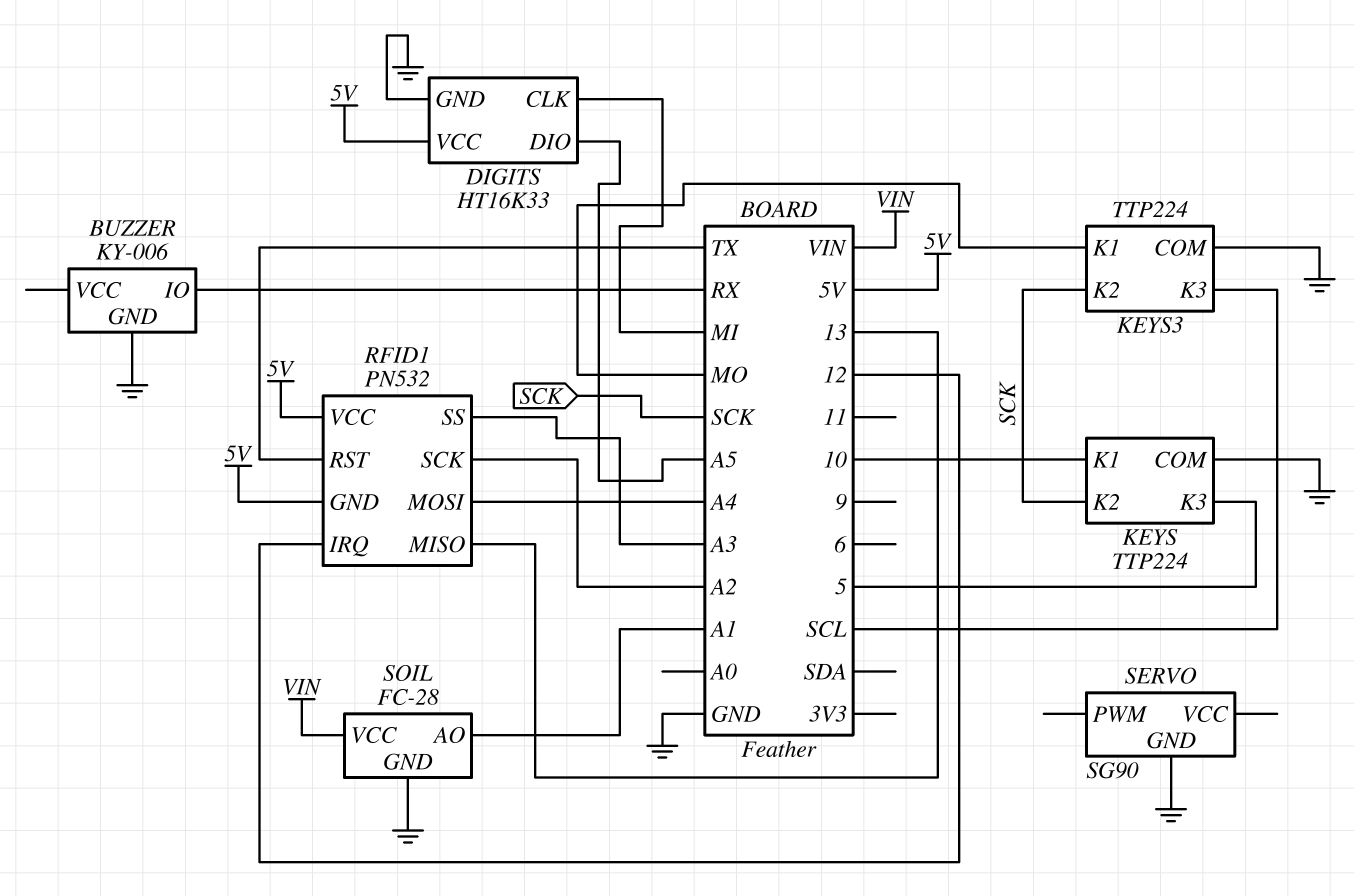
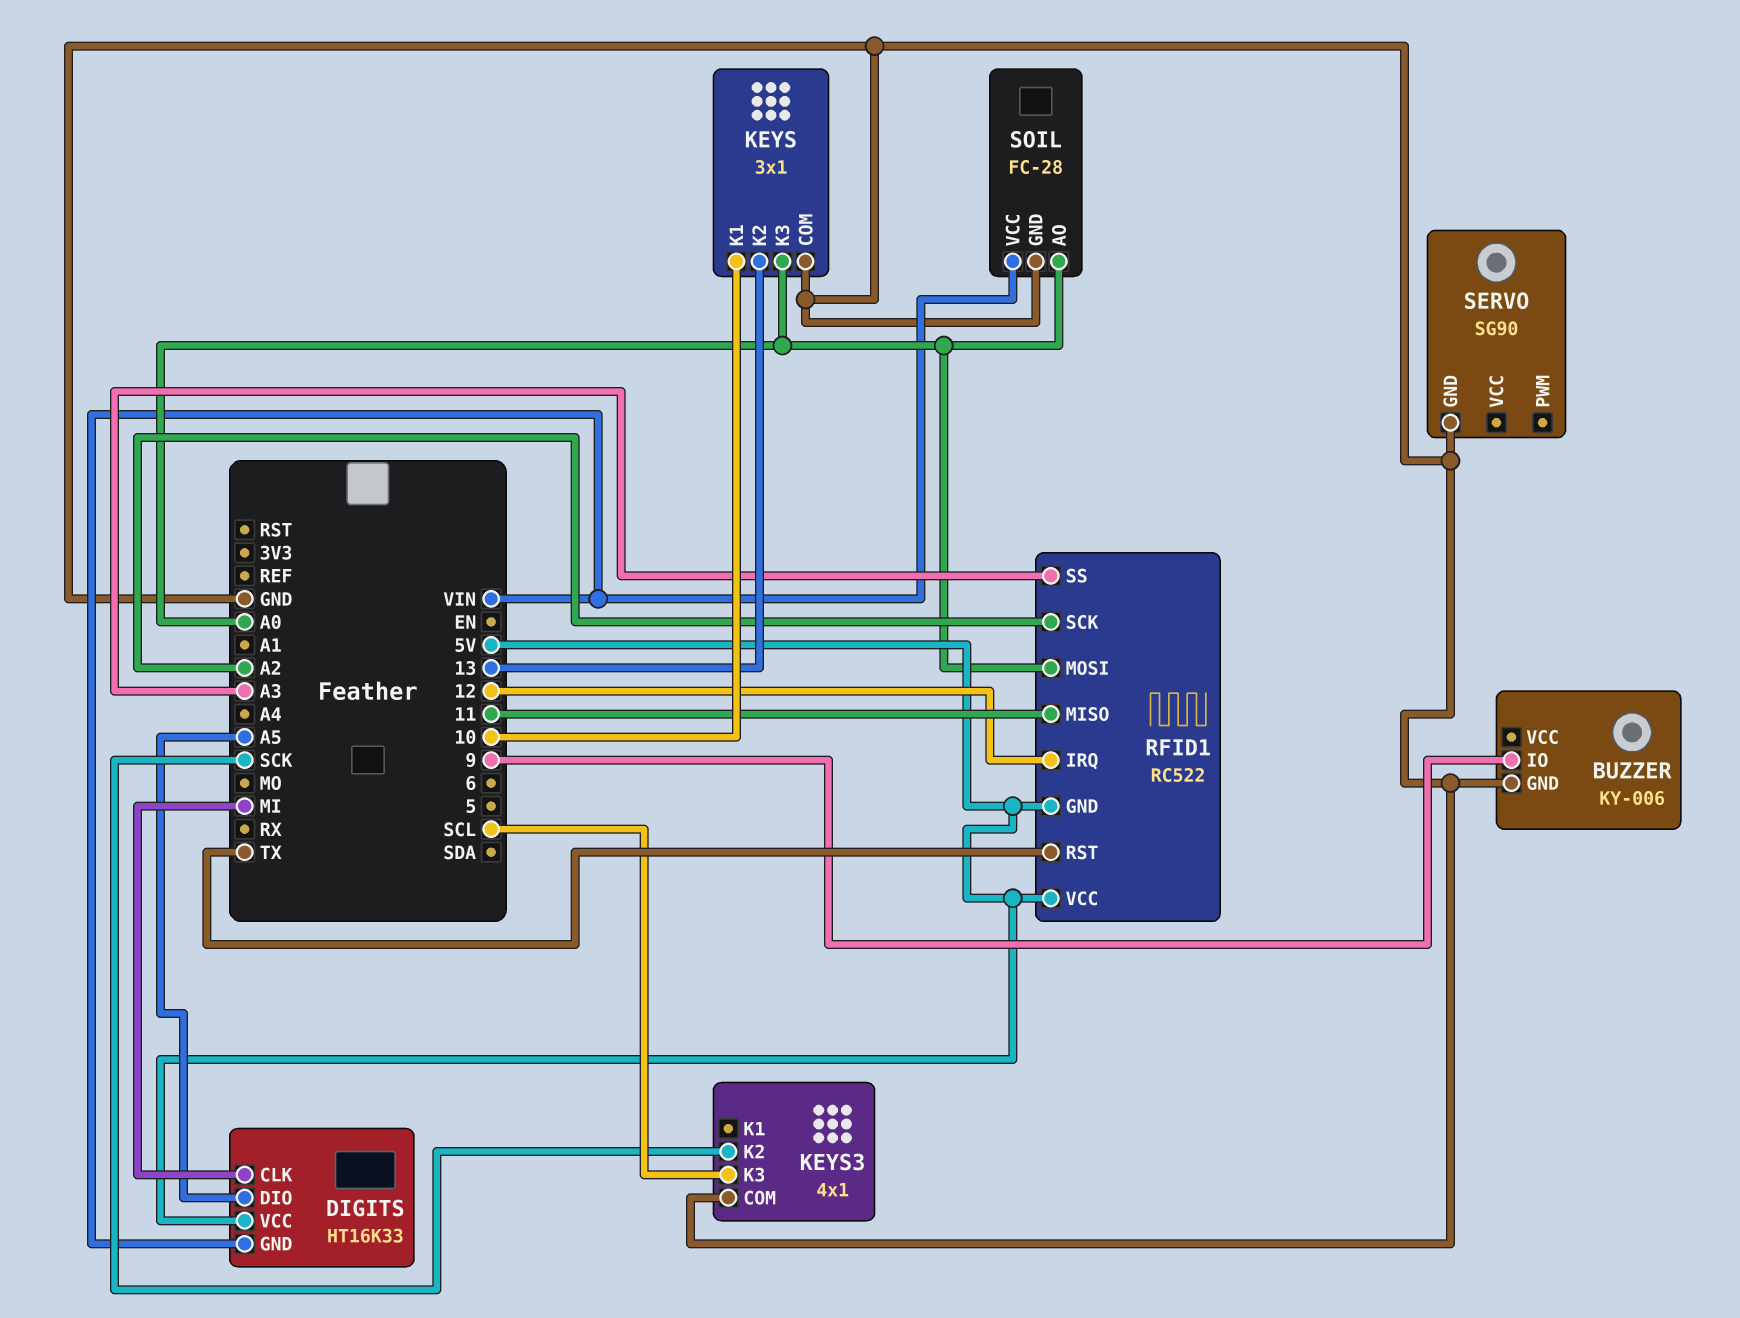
BUZZER pin IO: RX -> 9
DIGITS pin GND: GND -> VIN
KEYS: TTP224 -> 3x1
KEYS pin K2: SCK -> 13
KEYS pin K3: 5 -> A0
KEYS3: TTP224 -> 4x1
KEYS3 pin K1: MO -> none
RFID1: PN532 -> RC522
RFID1 pin MISO: 13 -> 11
RFID1 pin MOSI: A4 -> A0
SOIL pin AO: A1 -> A0

